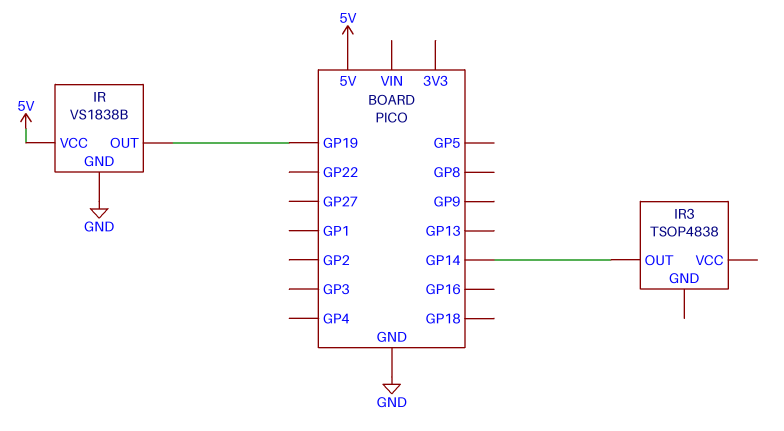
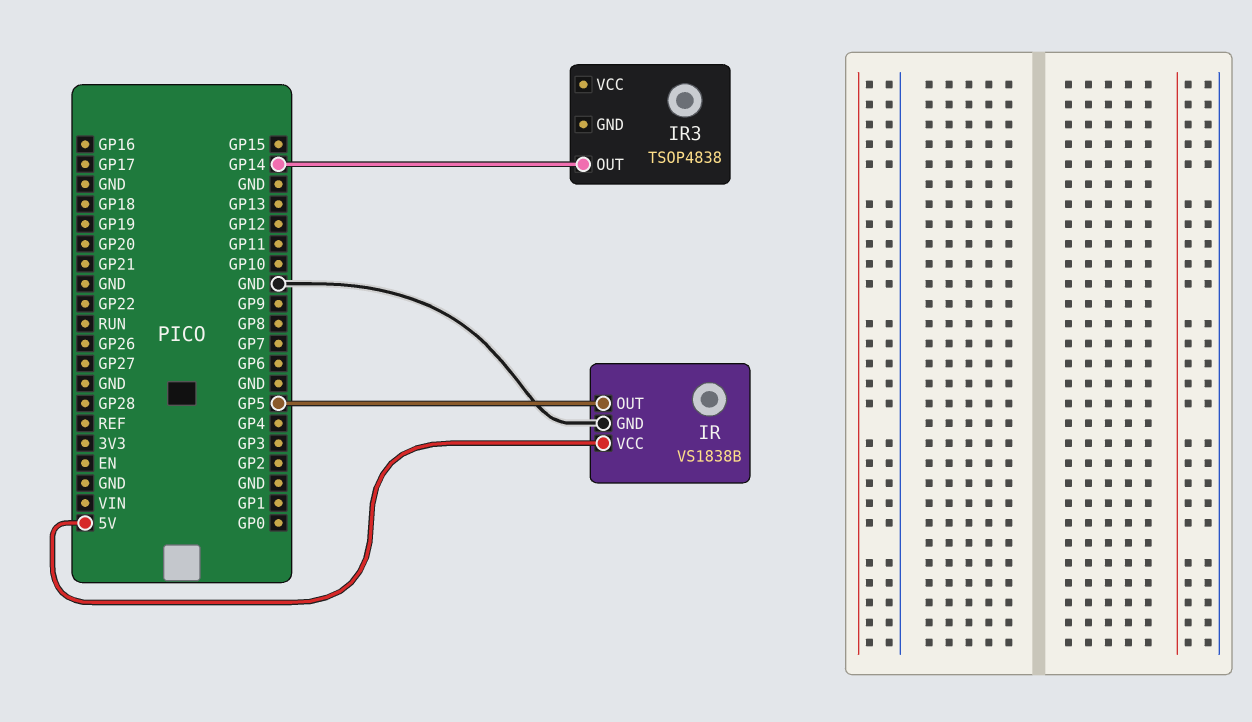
IR pin OUT: GP19 -> GP5

